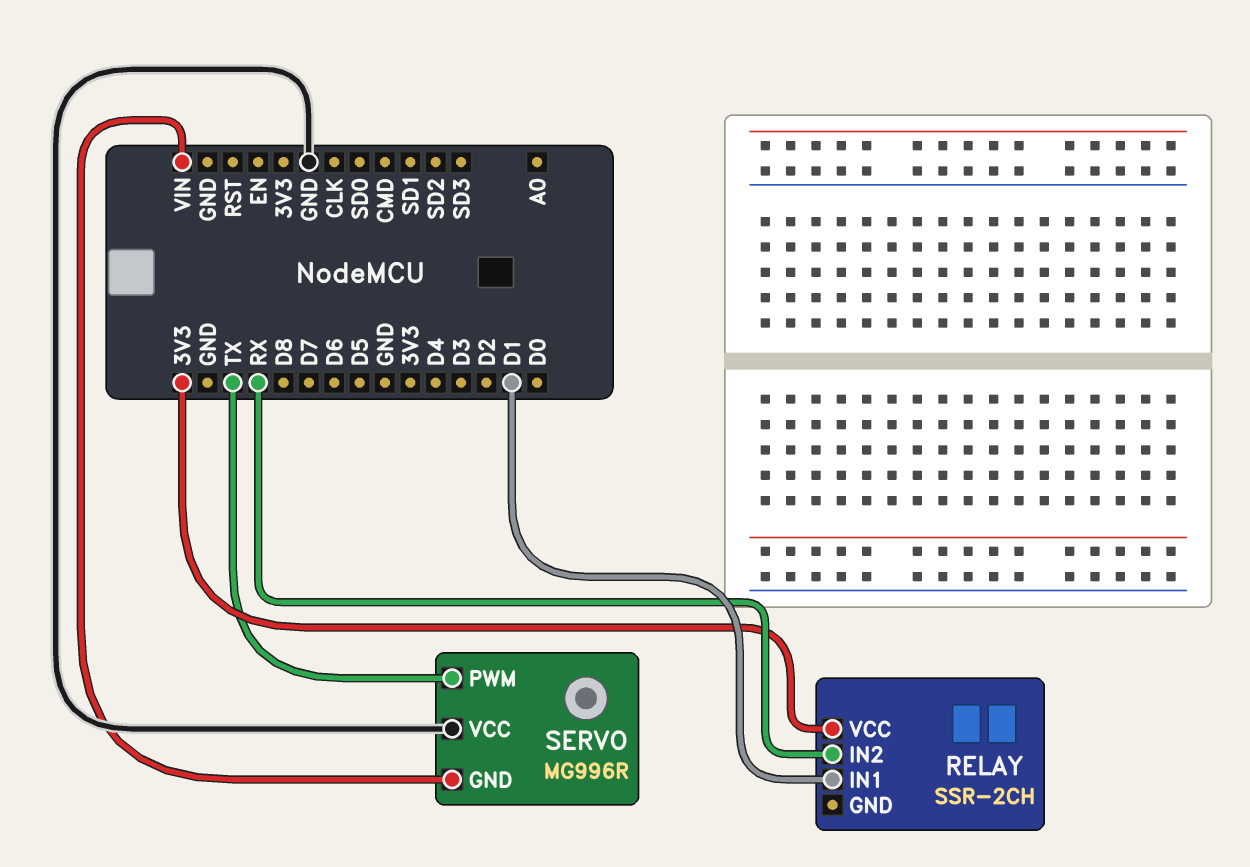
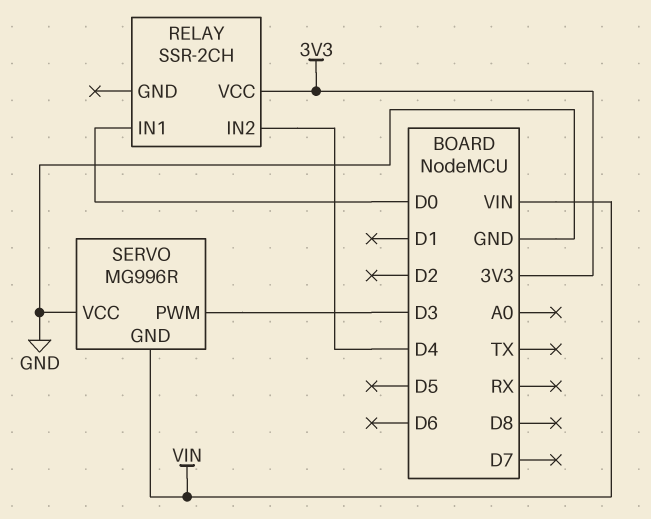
RELAY pin IN1: D1 -> D0
RELAY pin IN2: RX -> D4
SERVO pin PWM: TX -> D3

